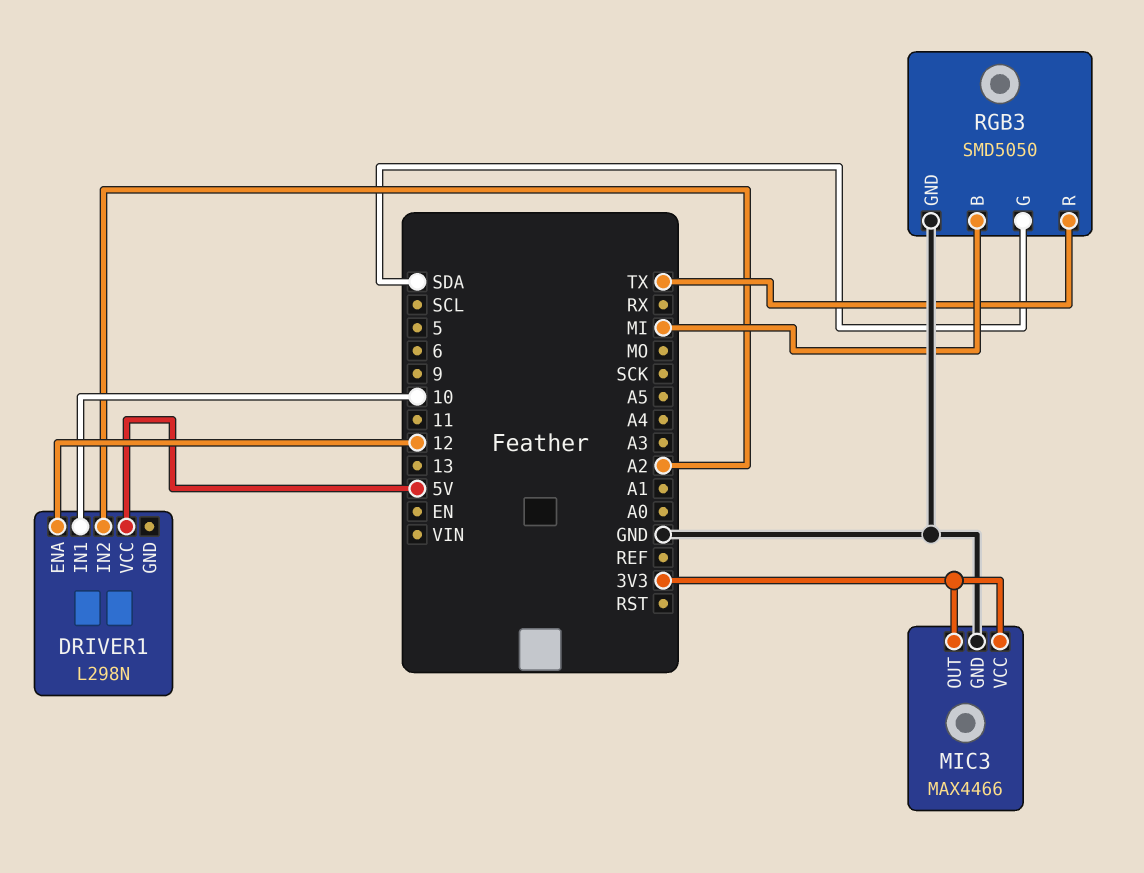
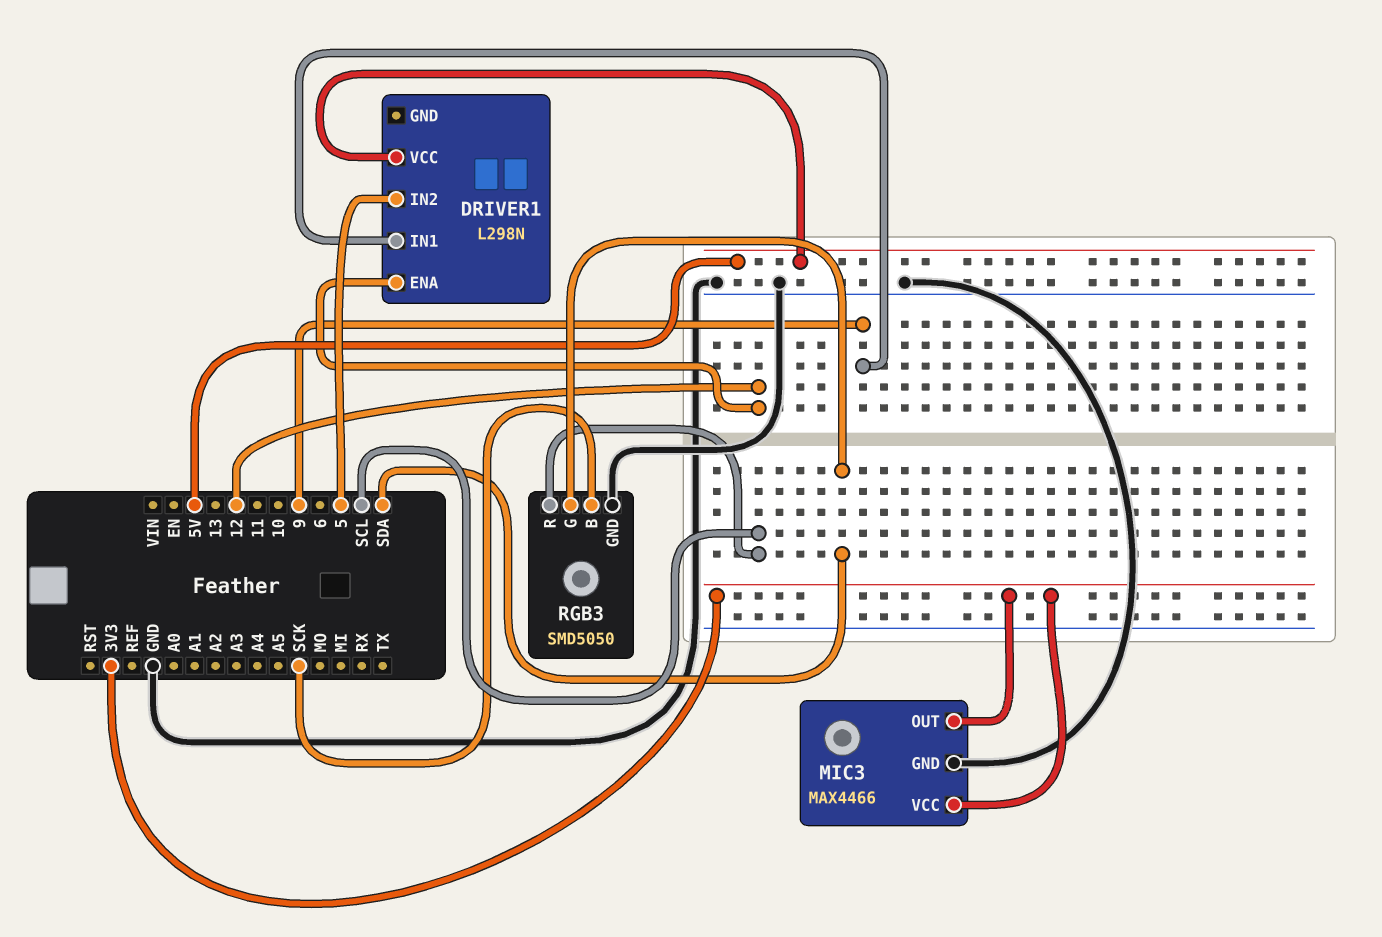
DRIVER1 pin IN1: 10 -> 9
DRIVER1 pin IN2: A2 -> 5
RGB3 pin B: MI -> SCK
RGB3 pin R: TX -> SCL

